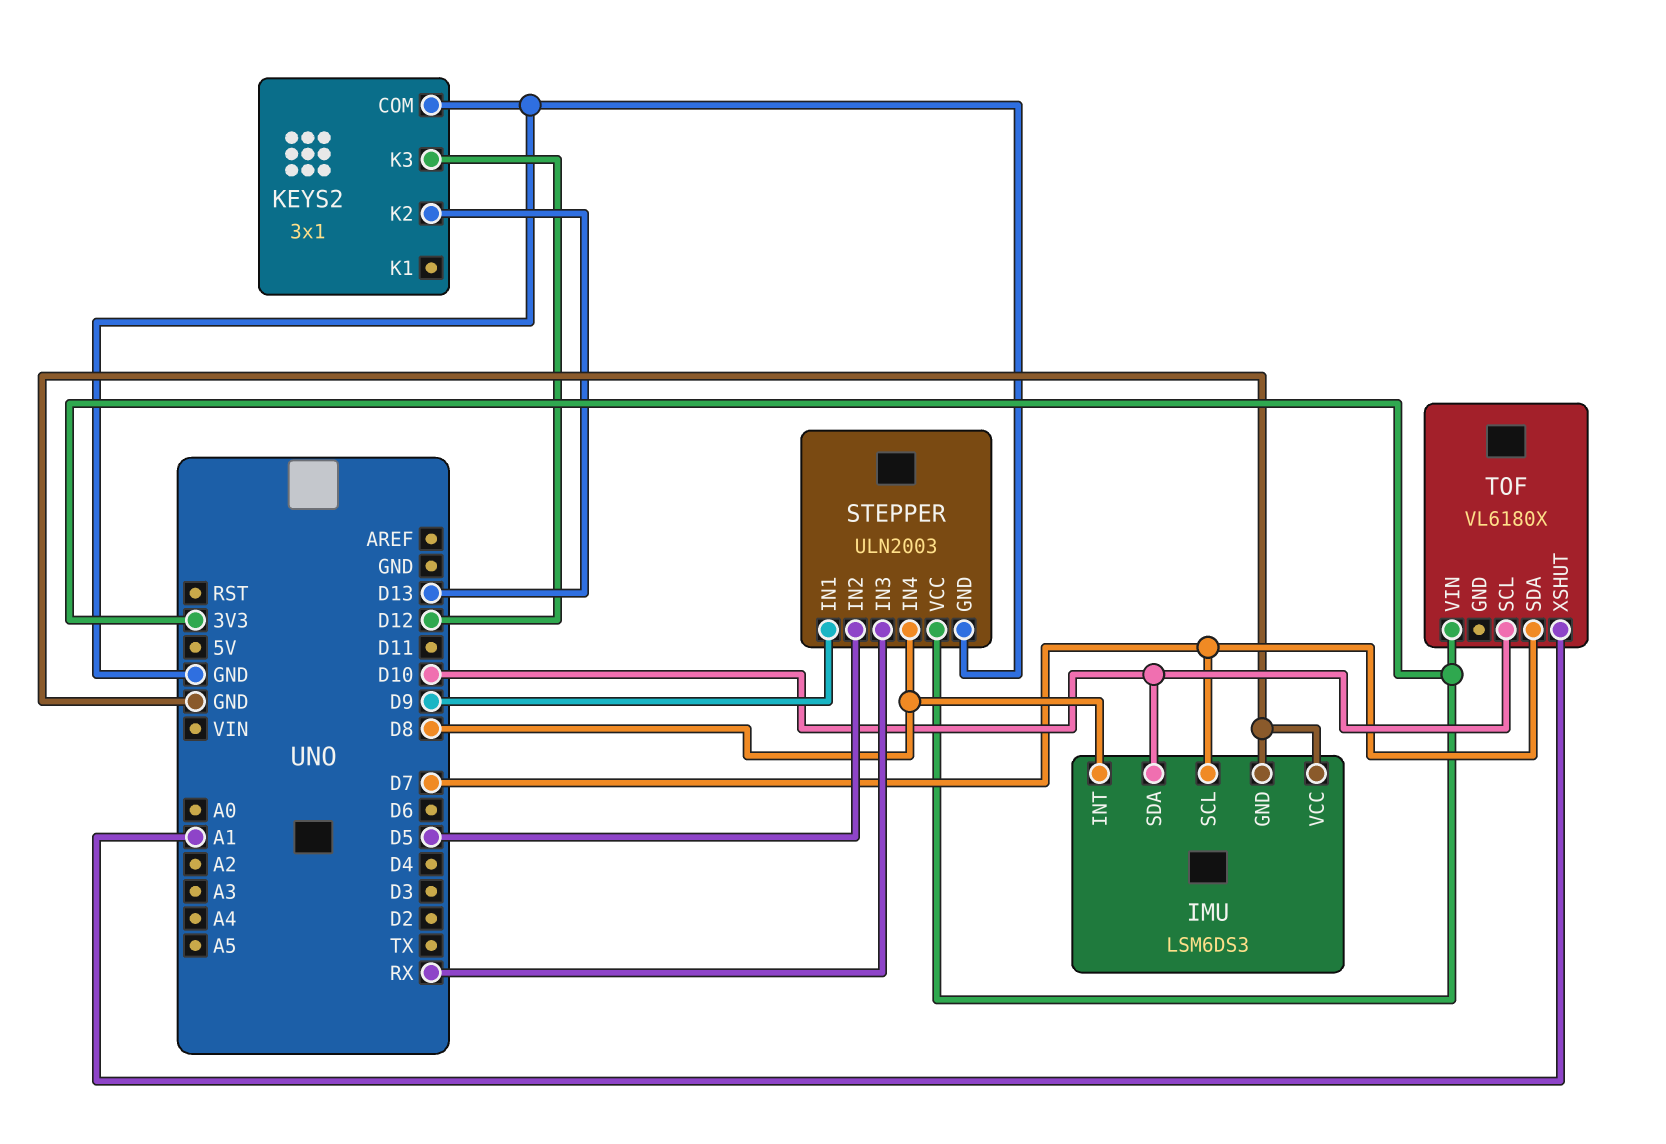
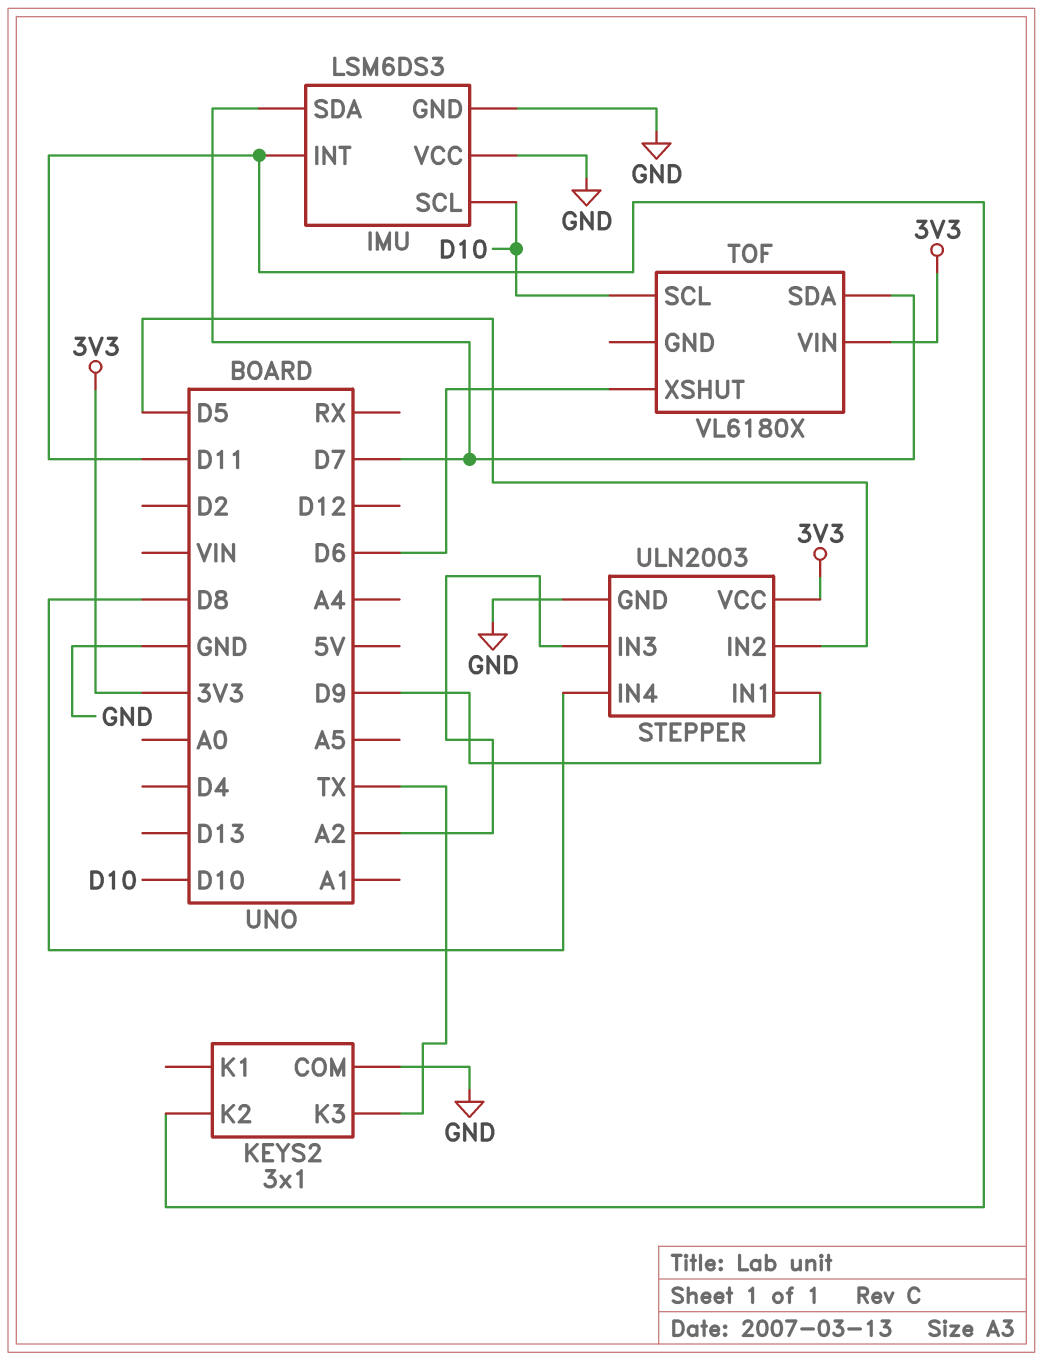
IMU pin INT: D8 -> D11
IMU pin SCL: D7 -> D10
IMU pin SDA: D10 -> D7
KEYS2 pin K2: D13 -> D11
KEYS2 pin K3: D12 -> TX
STEPPER pin IN3: RX -> A2
TOF pin XSHUT: A1 -> D6

